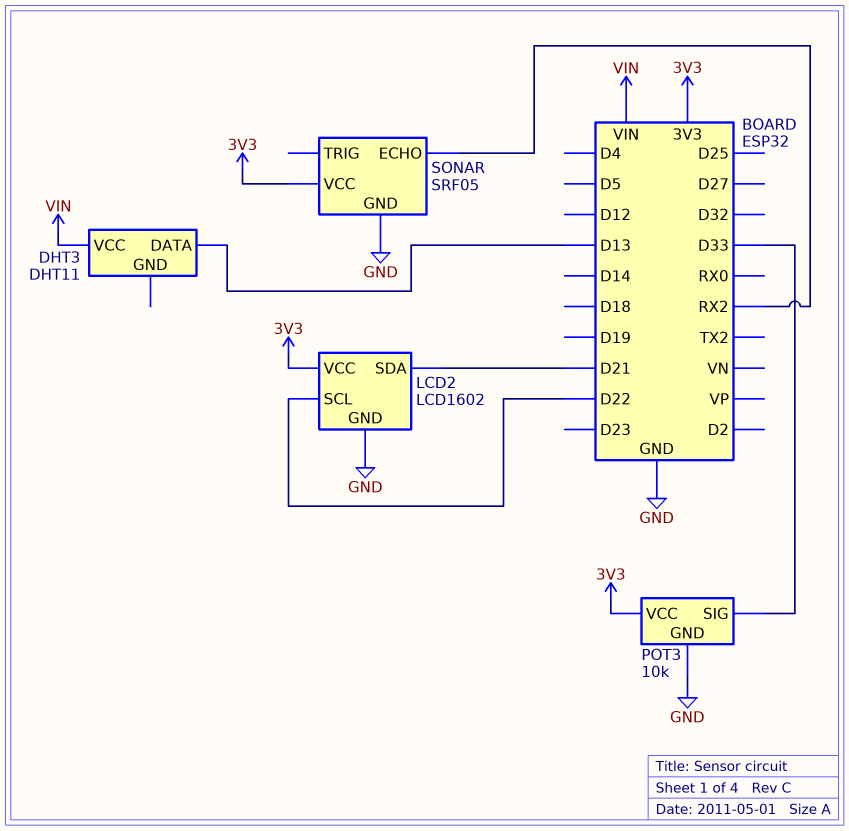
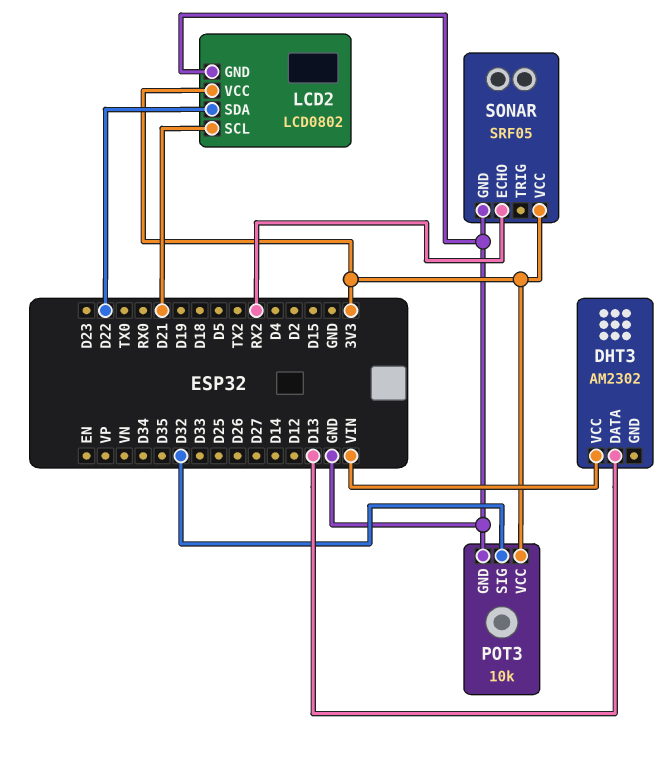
DHT3: DHT11 -> AM2302
LCD2: LCD1602 -> LCD0802
LCD2 pin SCL: D22 -> D21
LCD2 pin SDA: D21 -> D22
POT3 pin SIG: D33 -> D32

